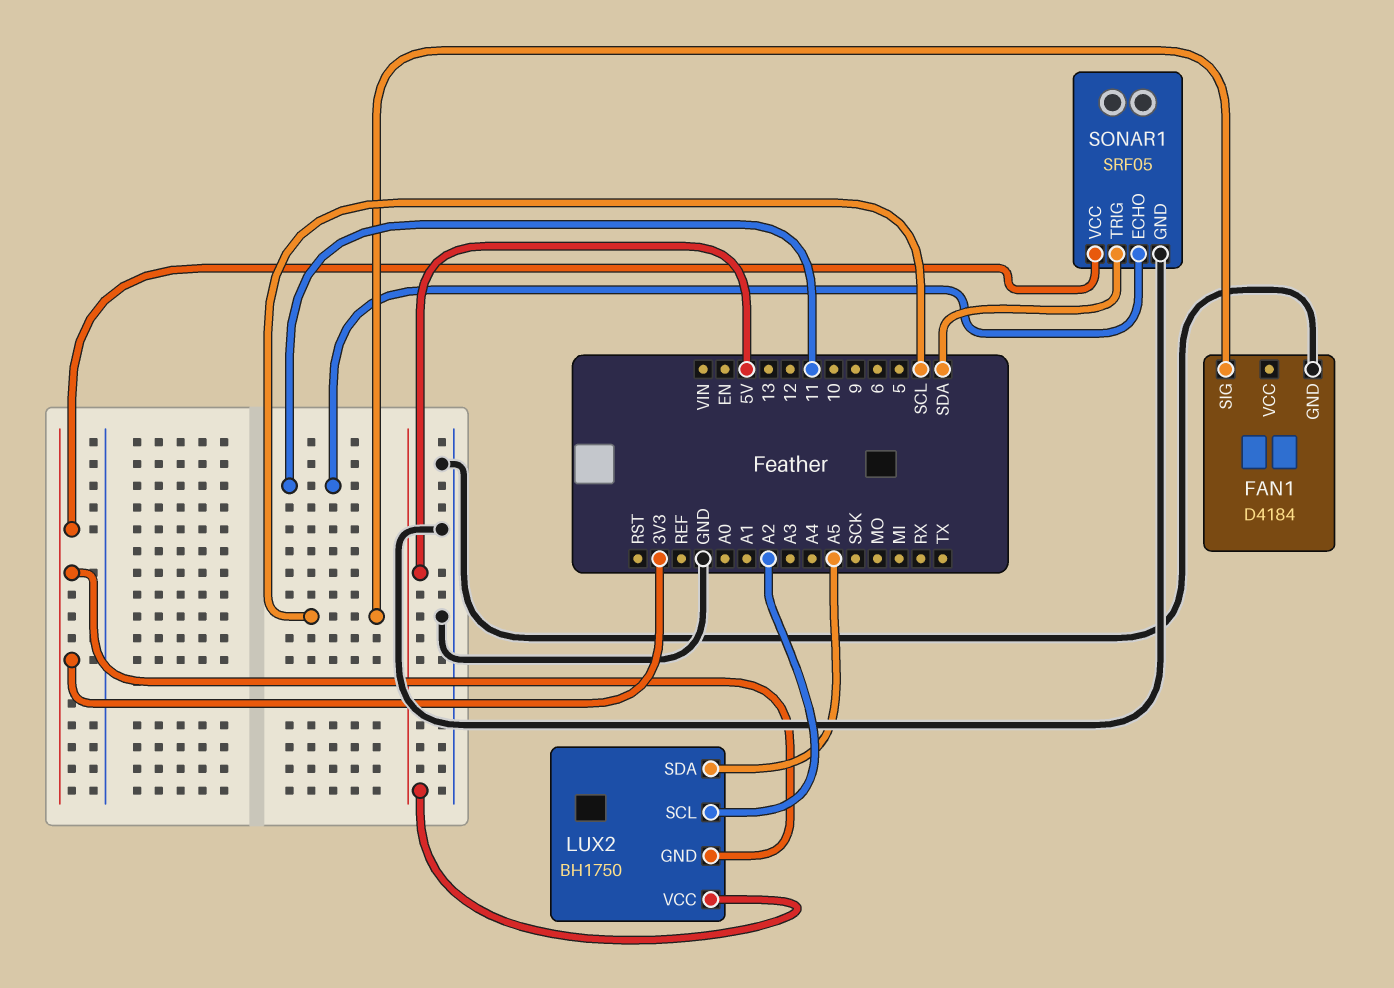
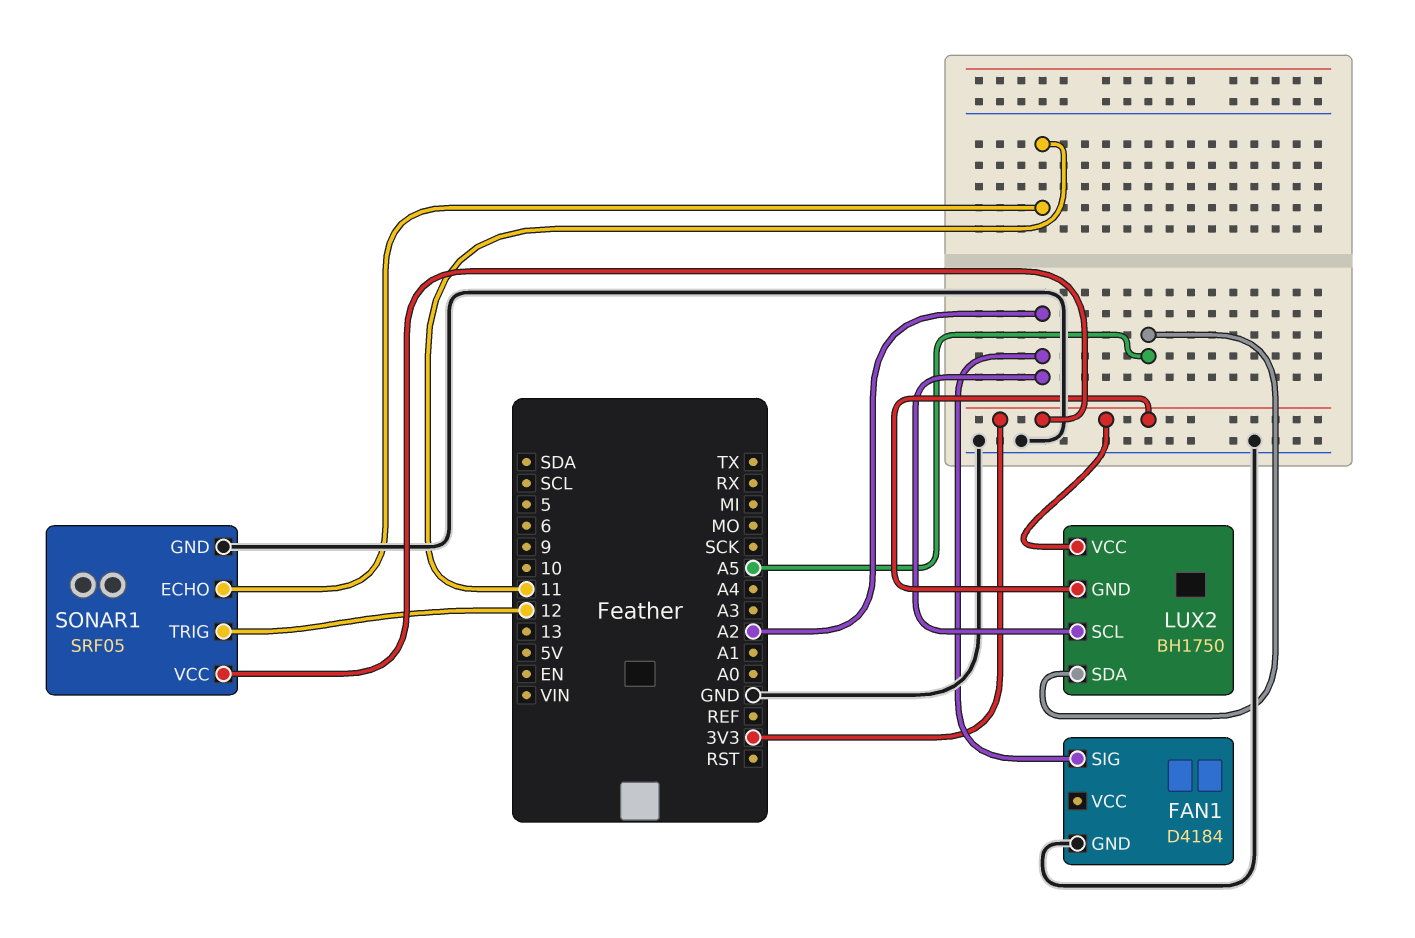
FAN1 pin SIG: SCL -> A2
LUX2 pin VCC: 5V -> 3V3
SONAR1 pin TRIG: SDA -> 12

